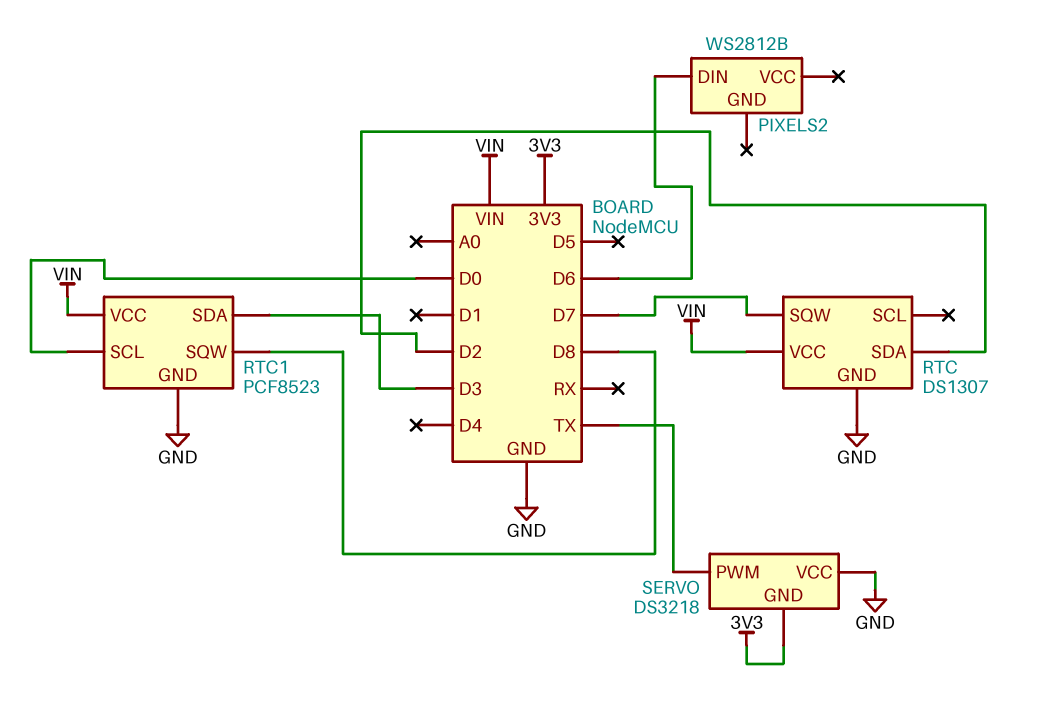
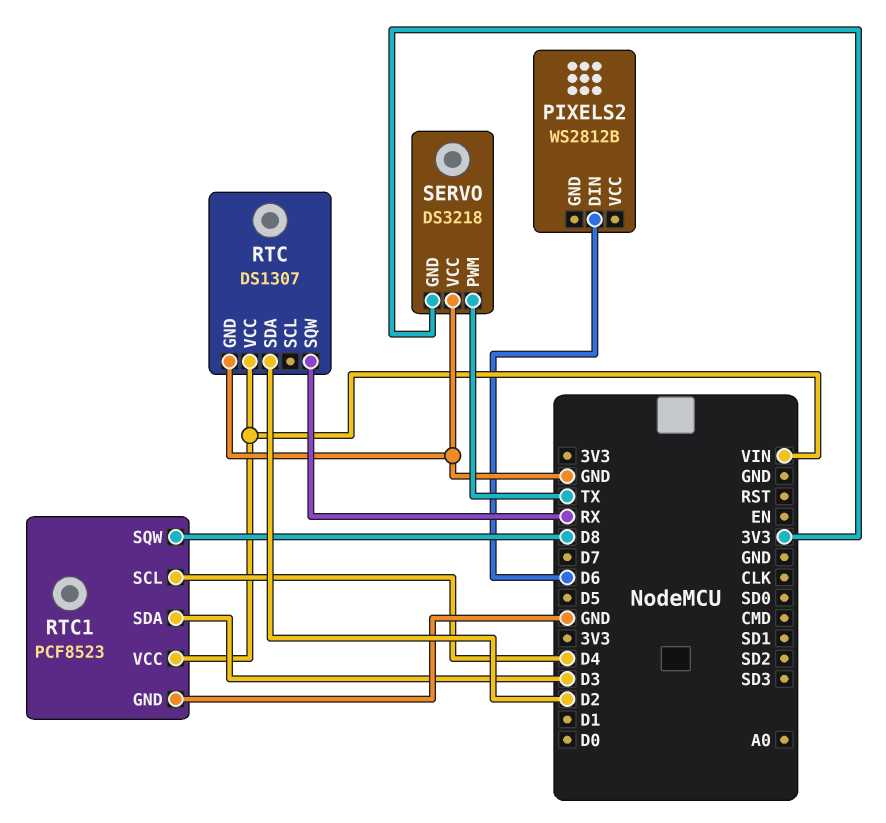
RTC pin SQW: D7 -> RX
RTC1 pin SCL: D0 -> D4

